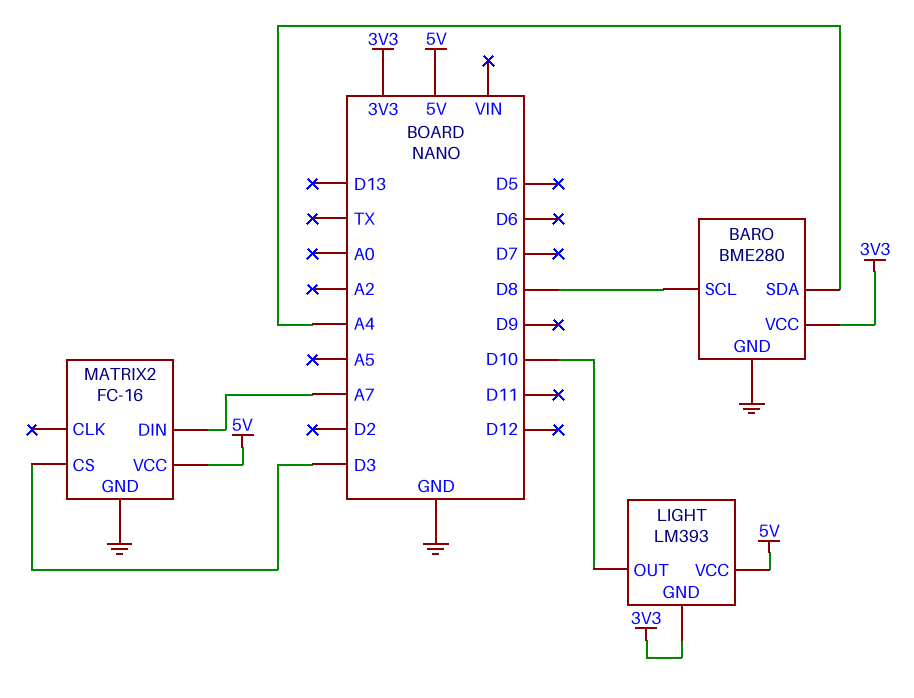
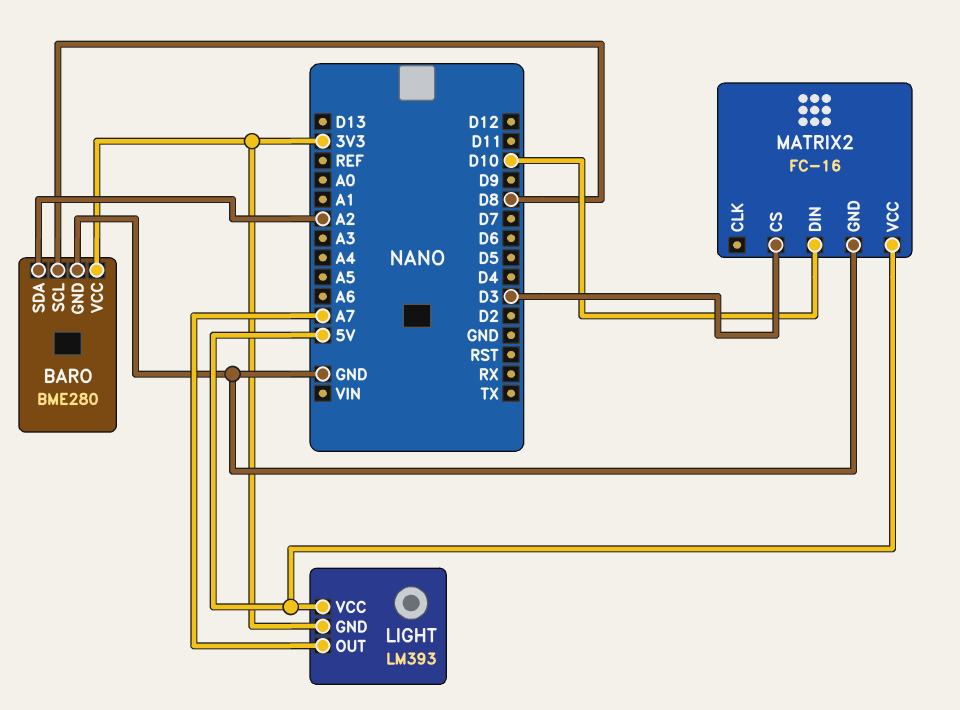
BARO pin SDA: A4 -> A2
LIGHT pin OUT: D10 -> A7
MATRIX2 pin DIN: A7 -> D10

